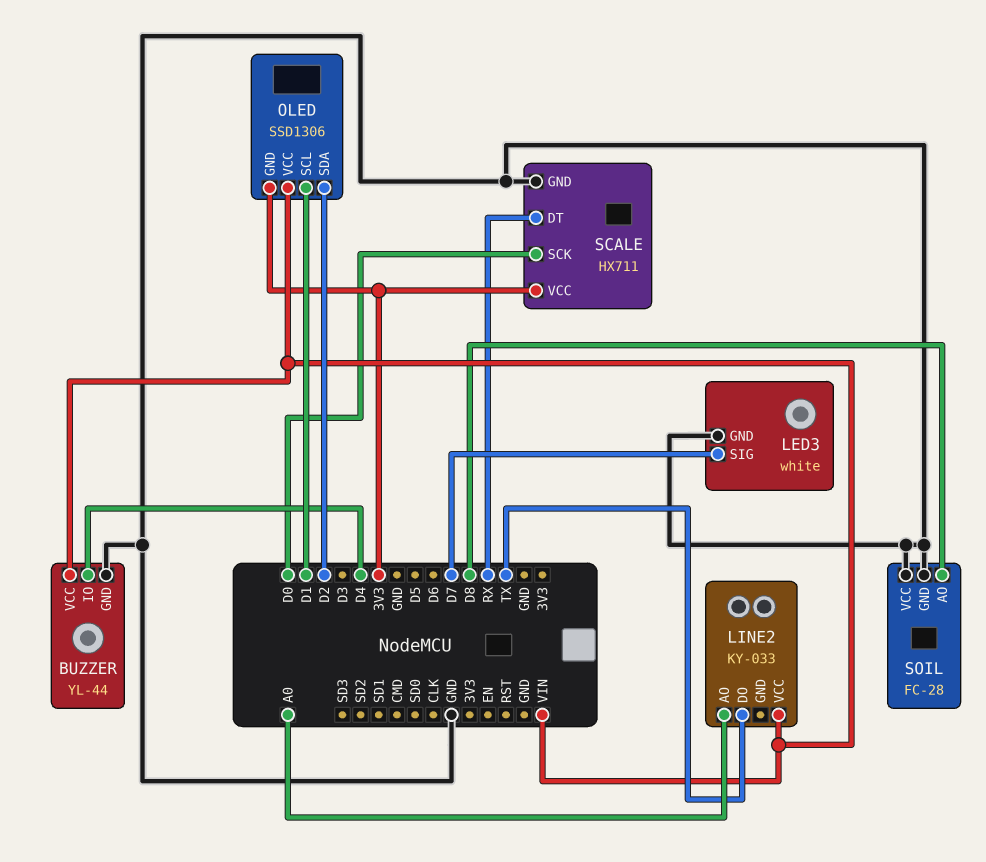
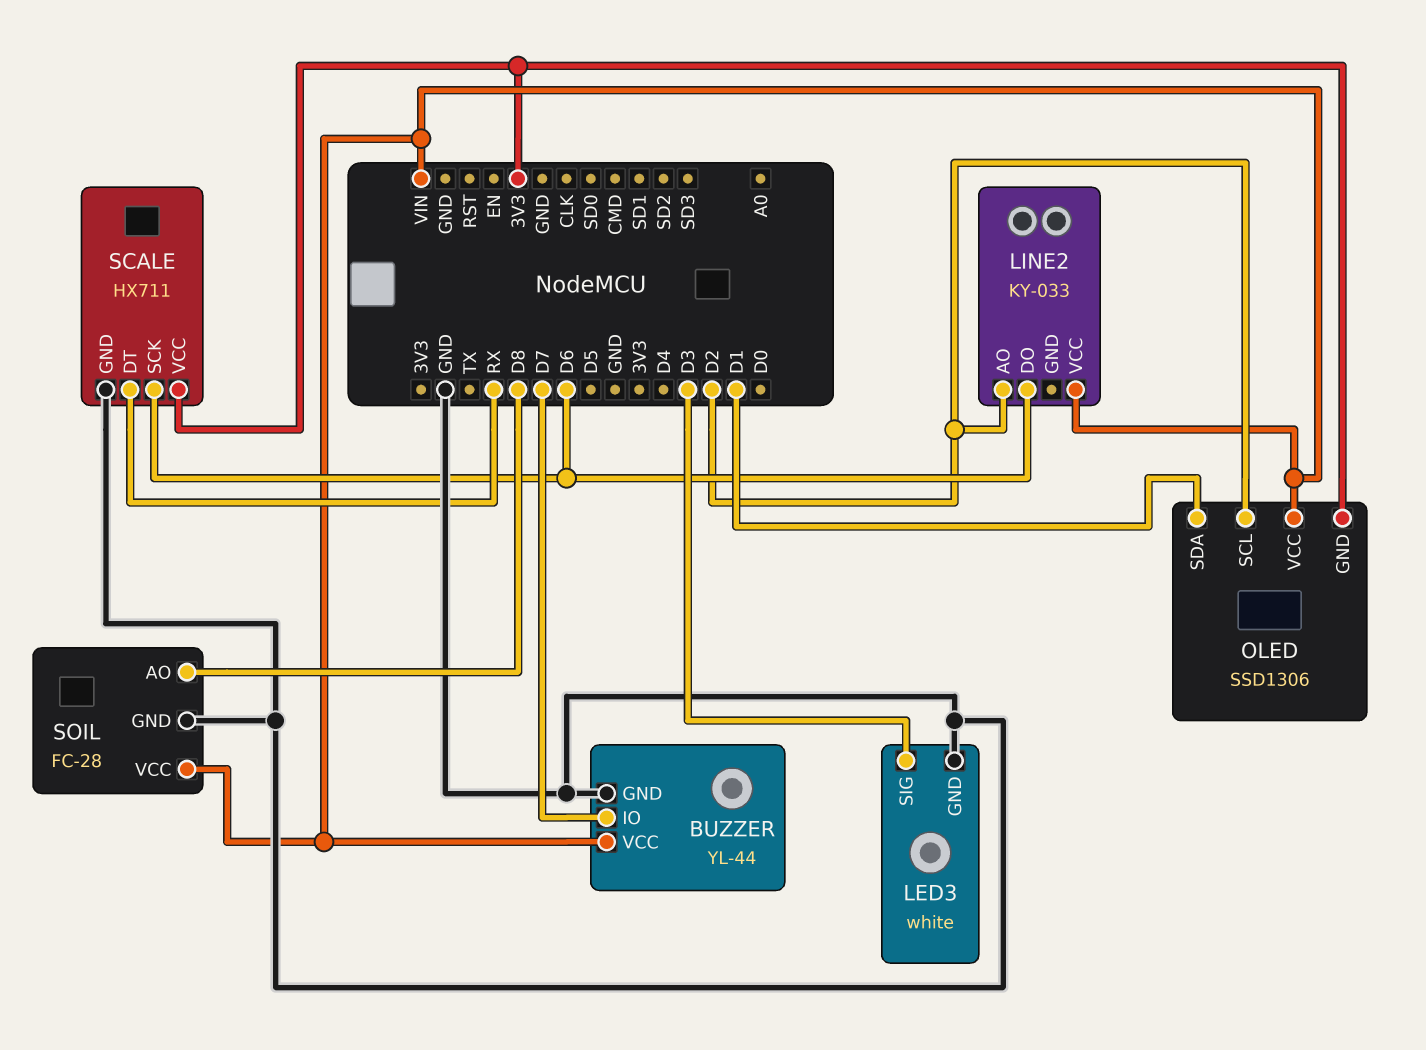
BUZZER pin IO: D4 -> D7
LED3 pin SIG: D7 -> D3
LINE2 pin AO: A0 -> D2
LINE2 pin DO: TX -> D6
OLED pin SCL: D1 -> D2
OLED pin SDA: D2 -> D1
SCALE pin SCK: D0 -> D6
SOIL pin VCC: GND -> VIN

